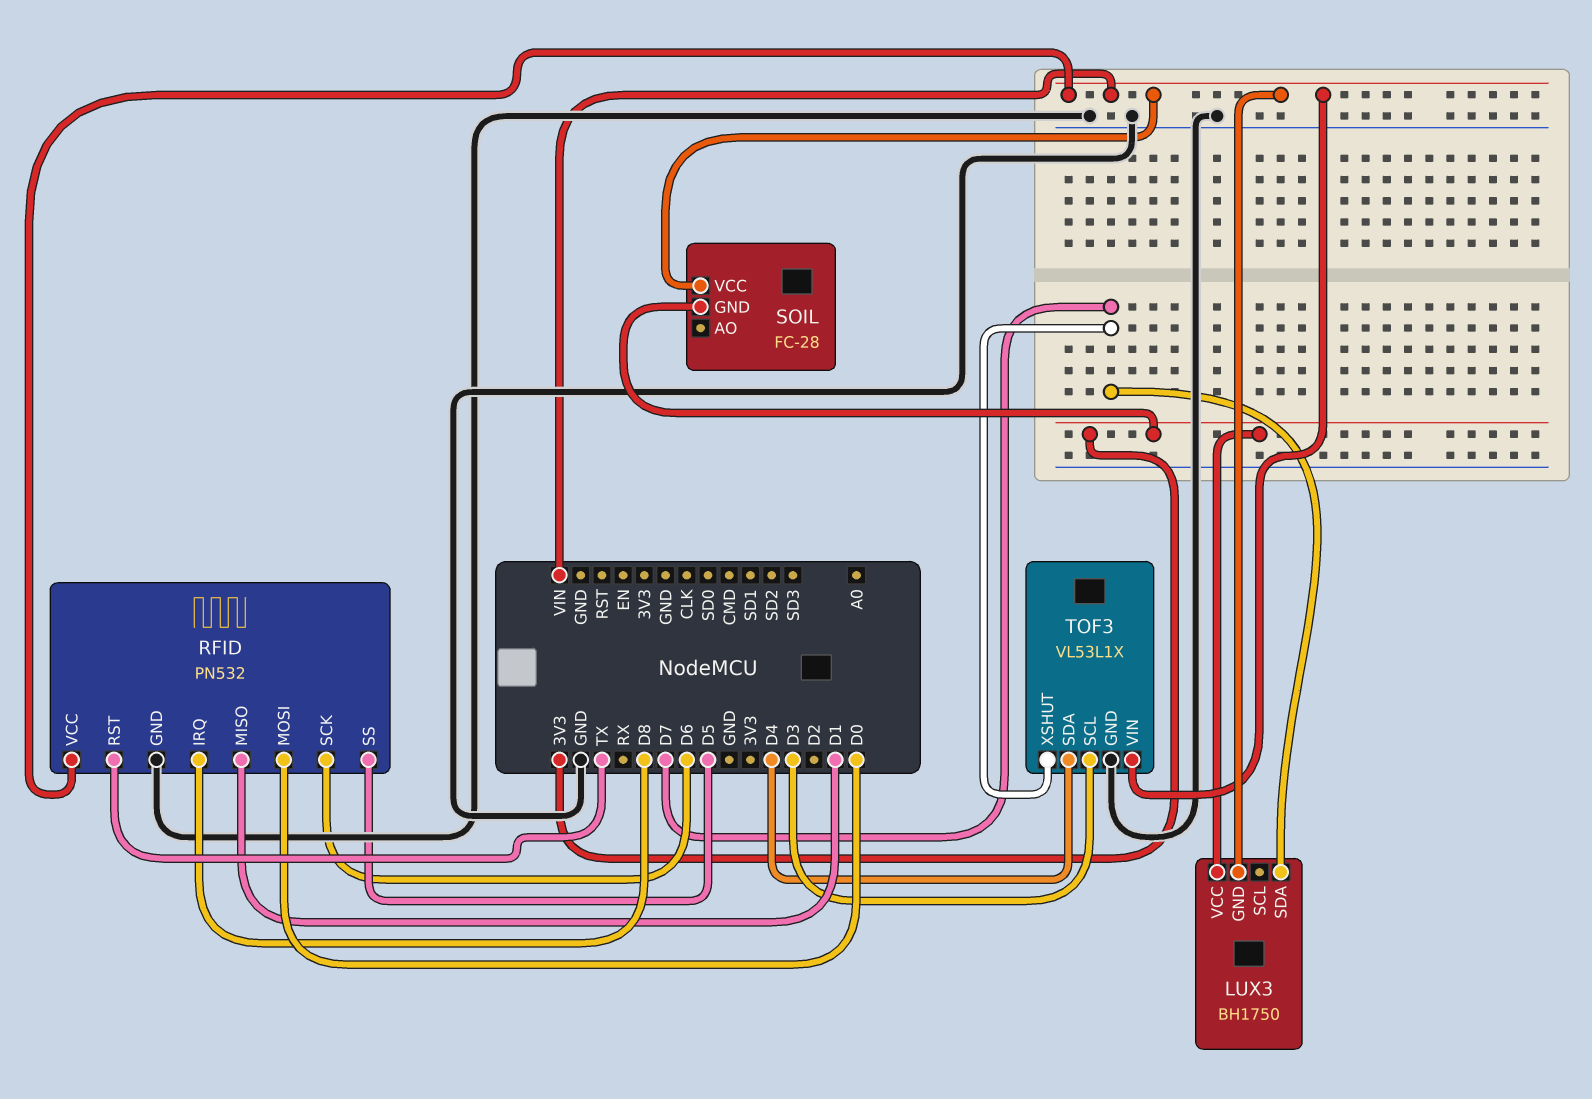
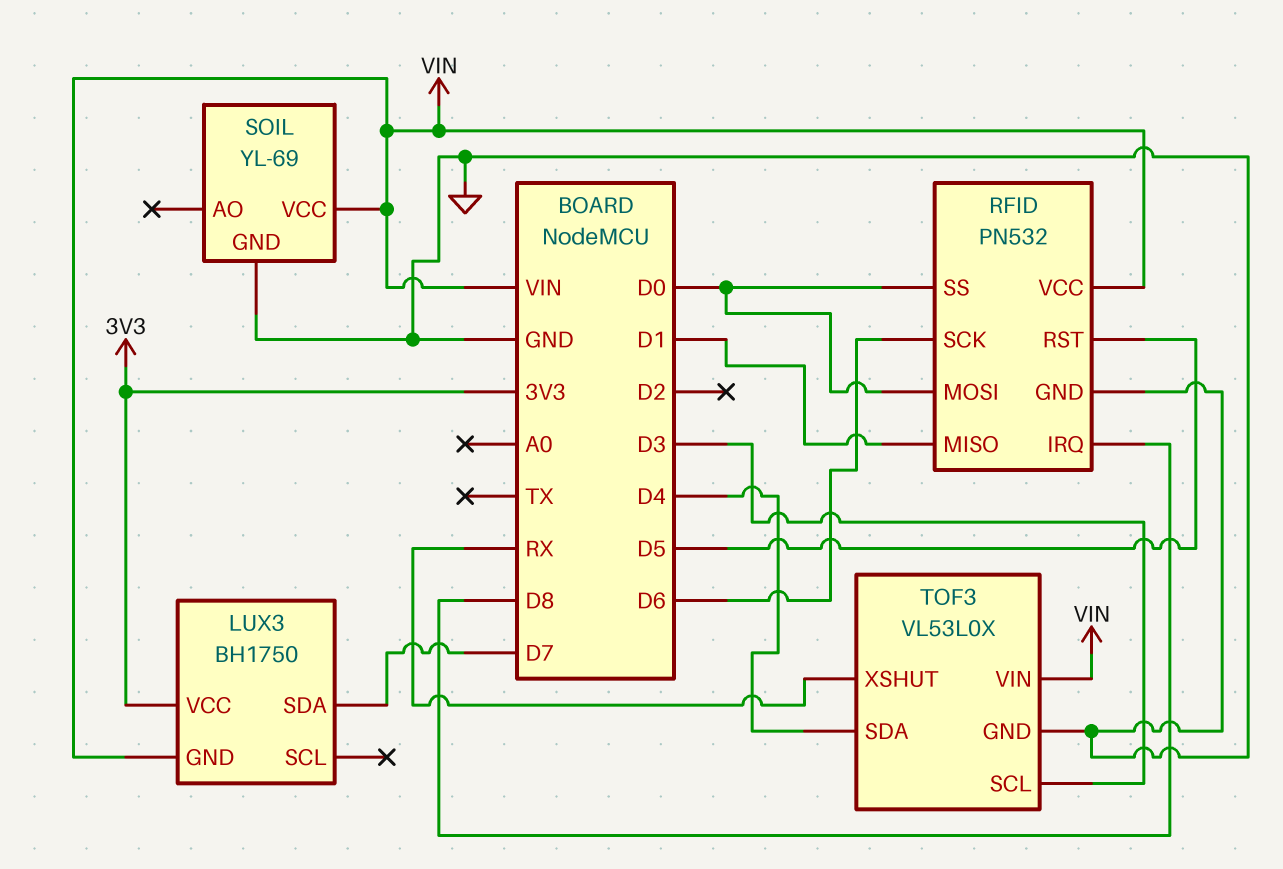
RFID pin RST: TX -> D5
RFID pin SS: D5 -> D0
SOIL: FC-28 -> YL-69
SOIL pin GND: 3V3 -> GND
TOF3: VL53L1X -> VL53L0X
TOF3 pin XSHUT: D7 -> RX

